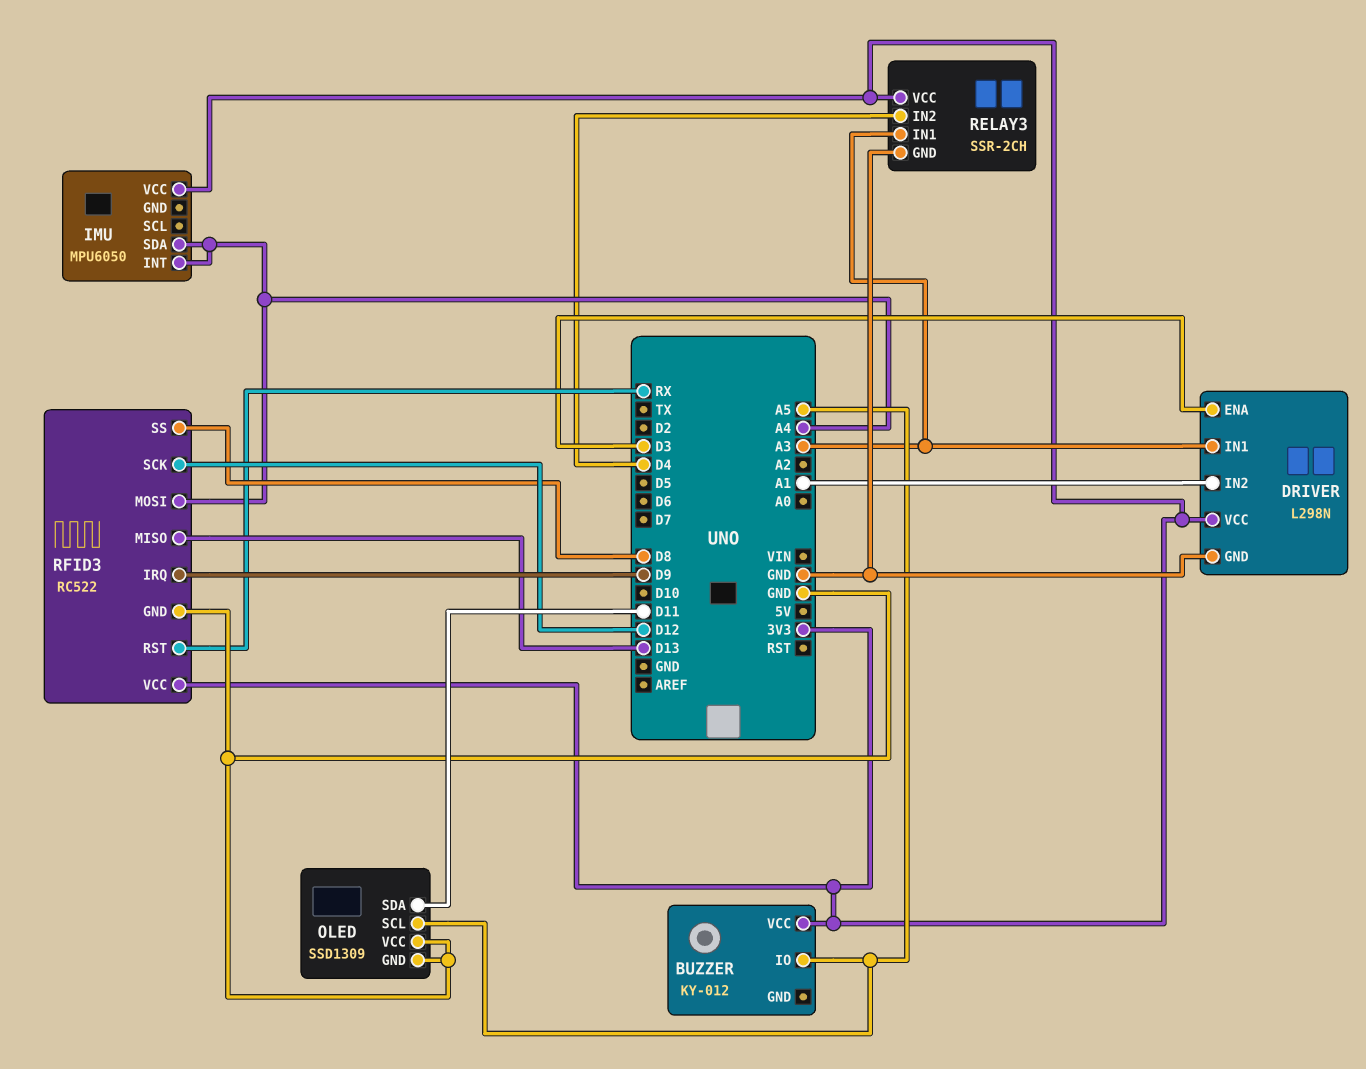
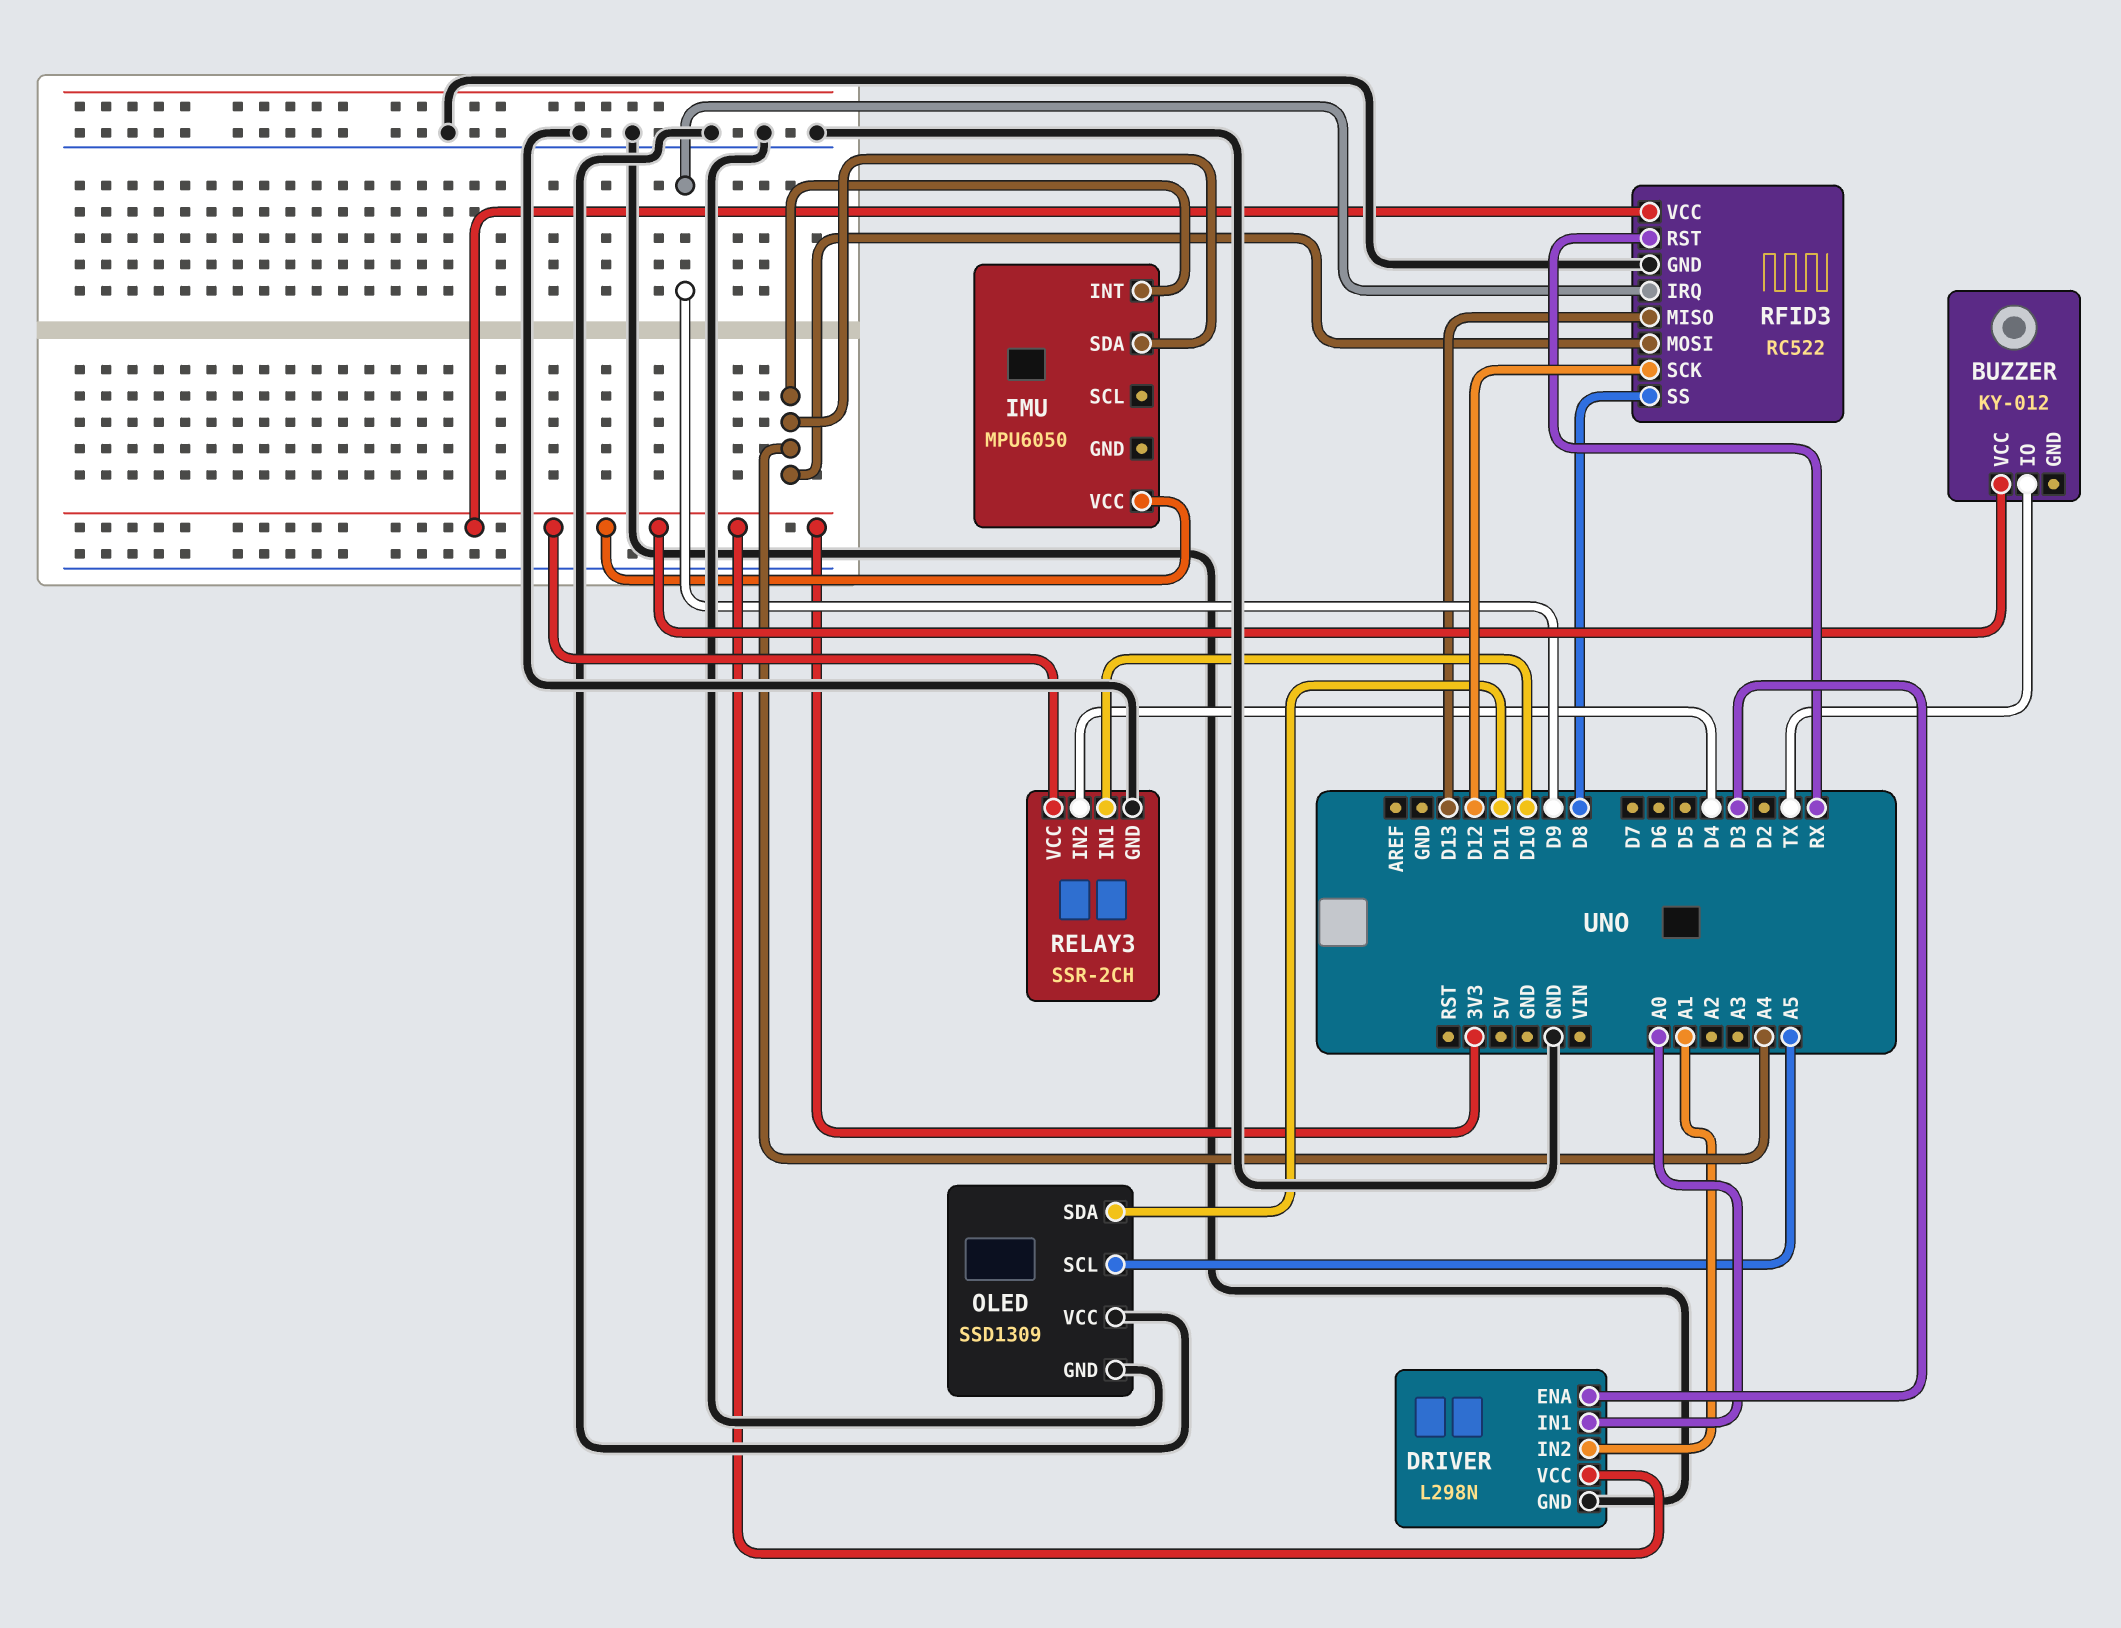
BUZZER pin IO: A5 -> TX
DRIVER pin IN1: A3 -> A0
RELAY3 pin IN1: A3 -> D10

